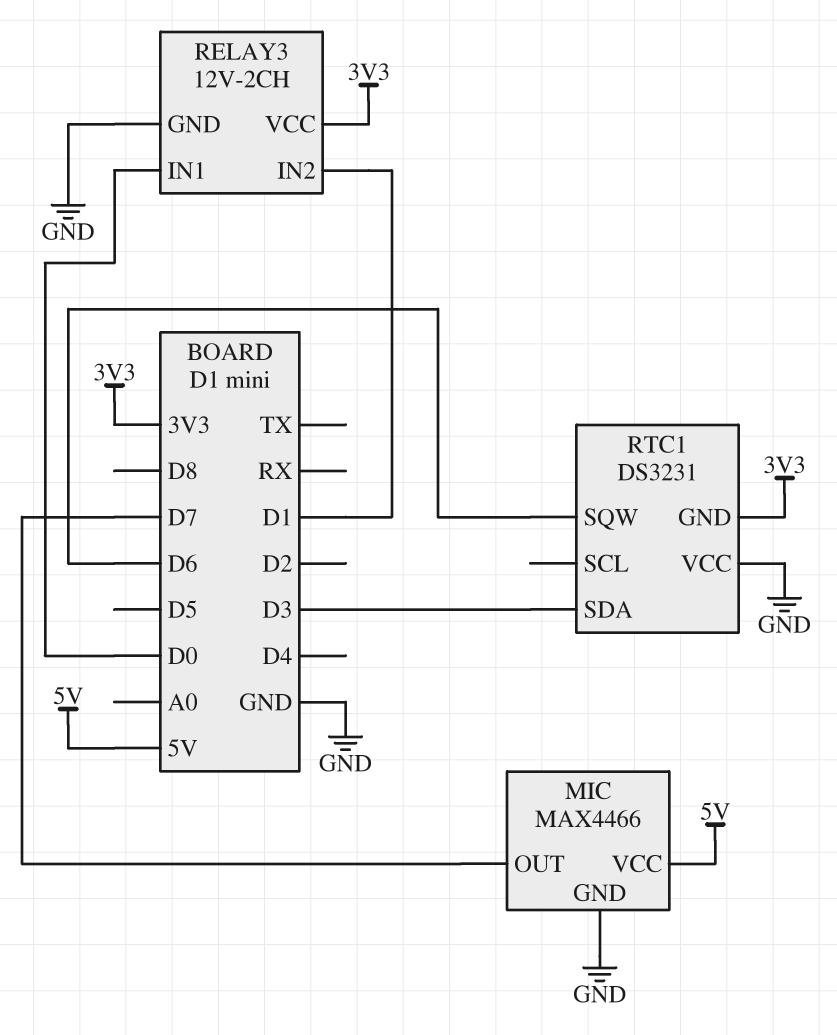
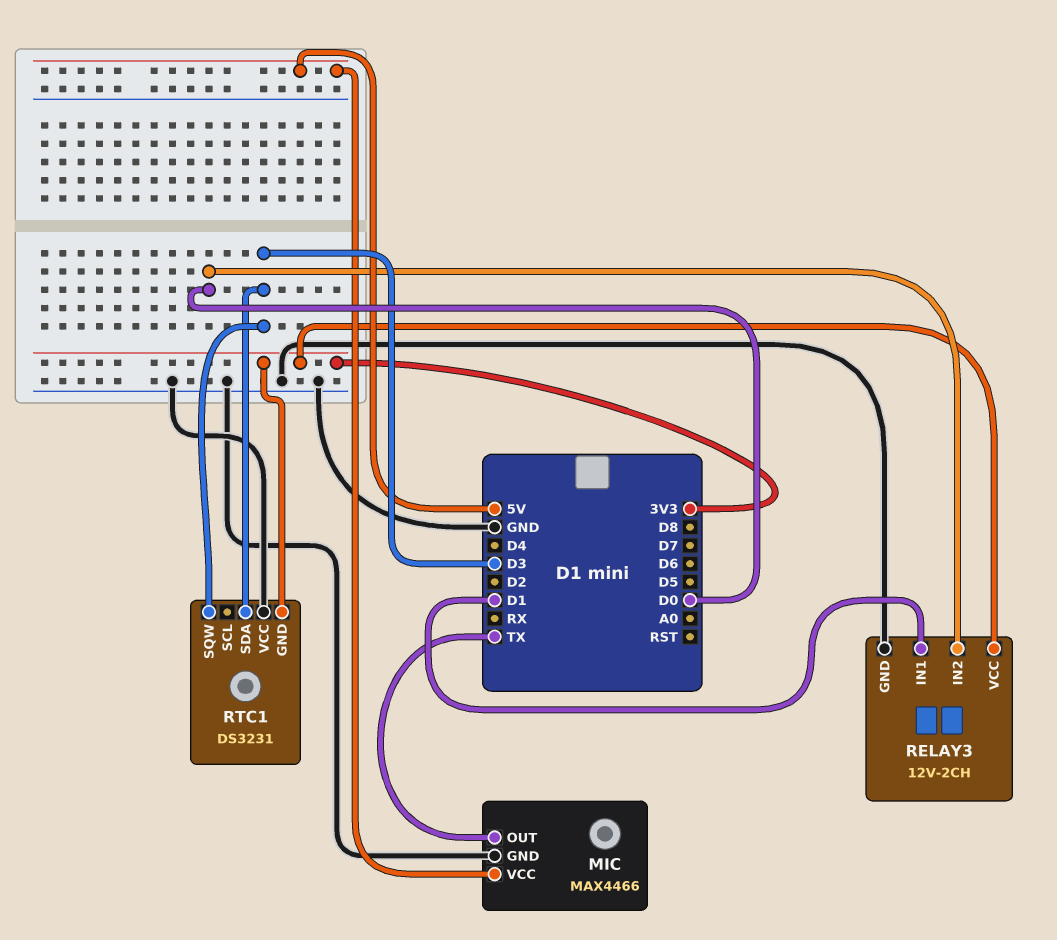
MIC pin OUT: D7 -> TX
RELAY3 pin IN1: D0 -> D1
RELAY3 pin IN2: D1 -> D0
RTC1 pin SQW: D6 -> D3

